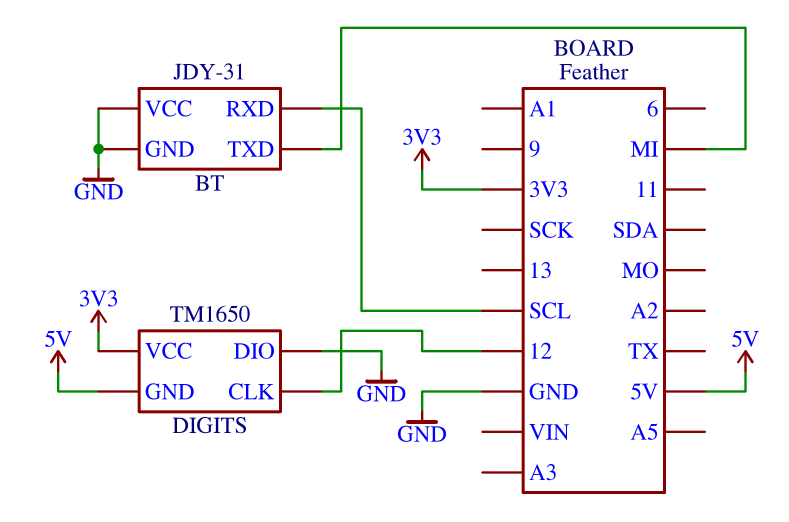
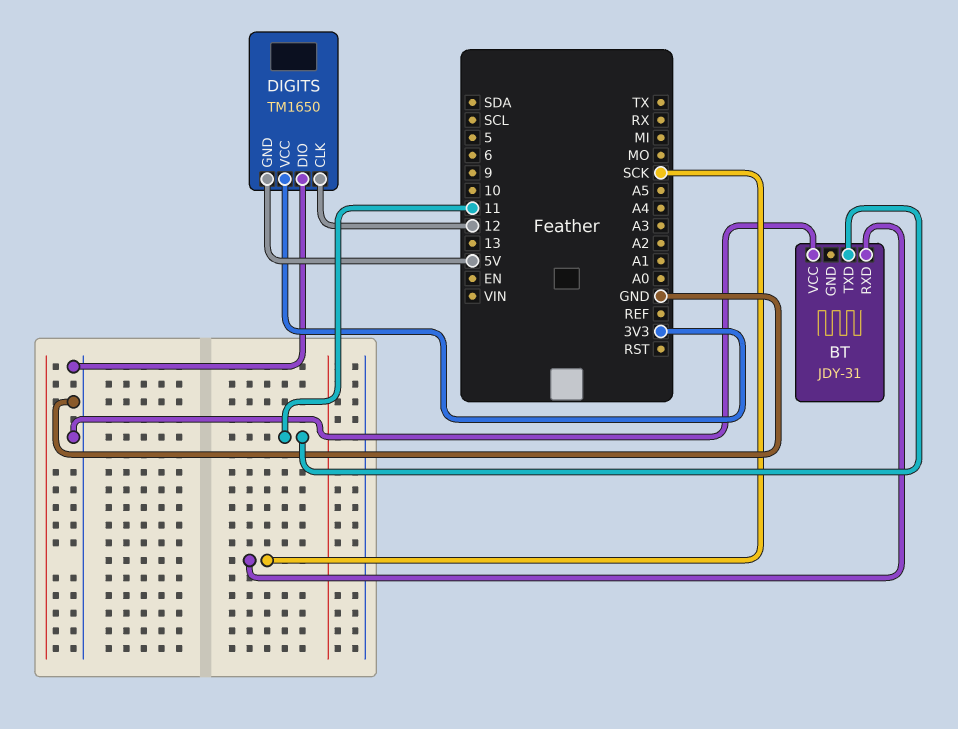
BT pin GND: GND -> none
BT pin RXD: SCL -> SCK
BT pin TXD: MI -> 11

